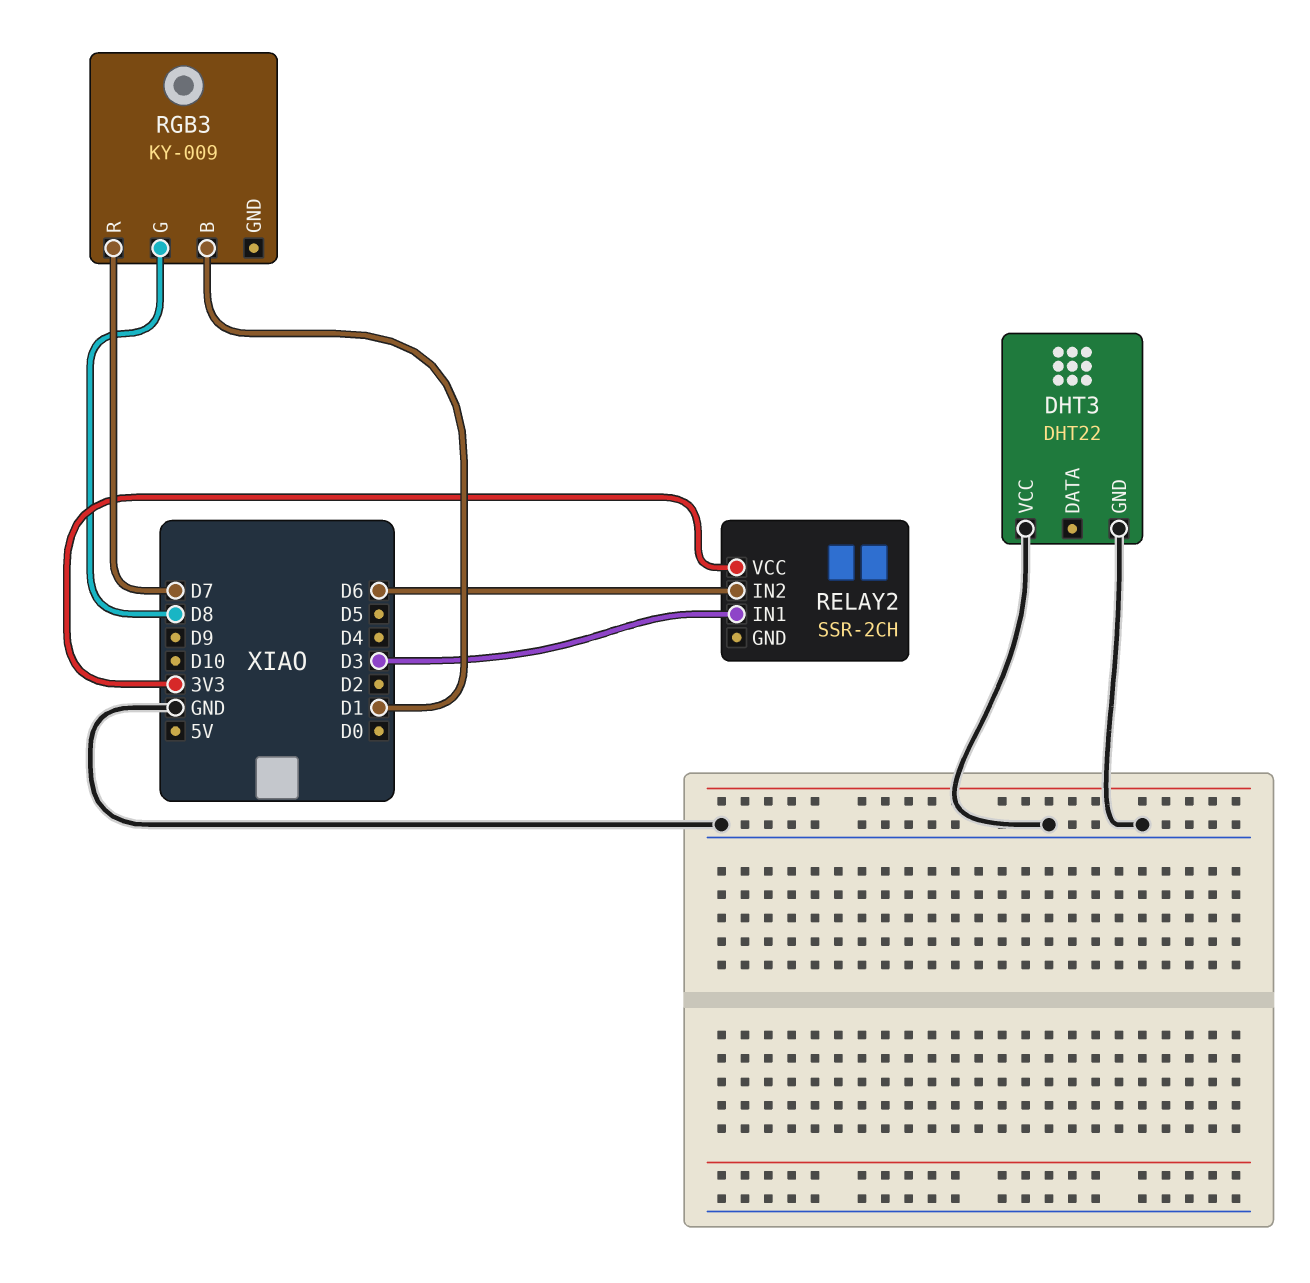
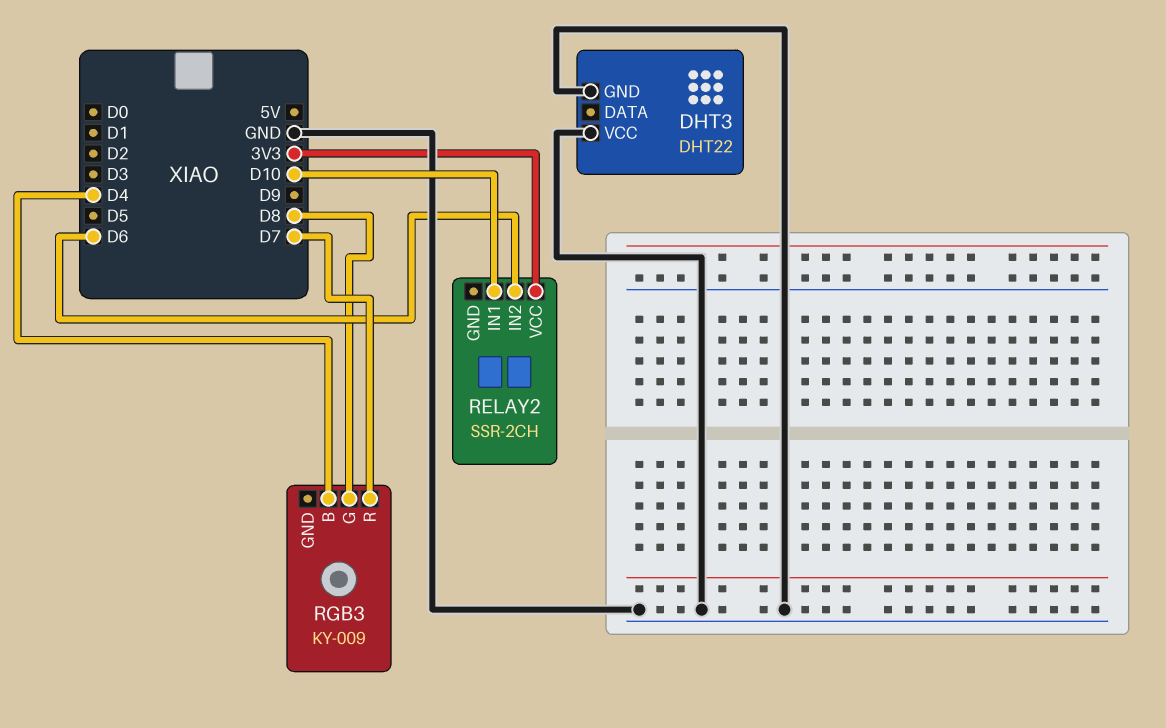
RELAY2 pin IN1: D3 -> D10
RGB3 pin B: D1 -> D4

